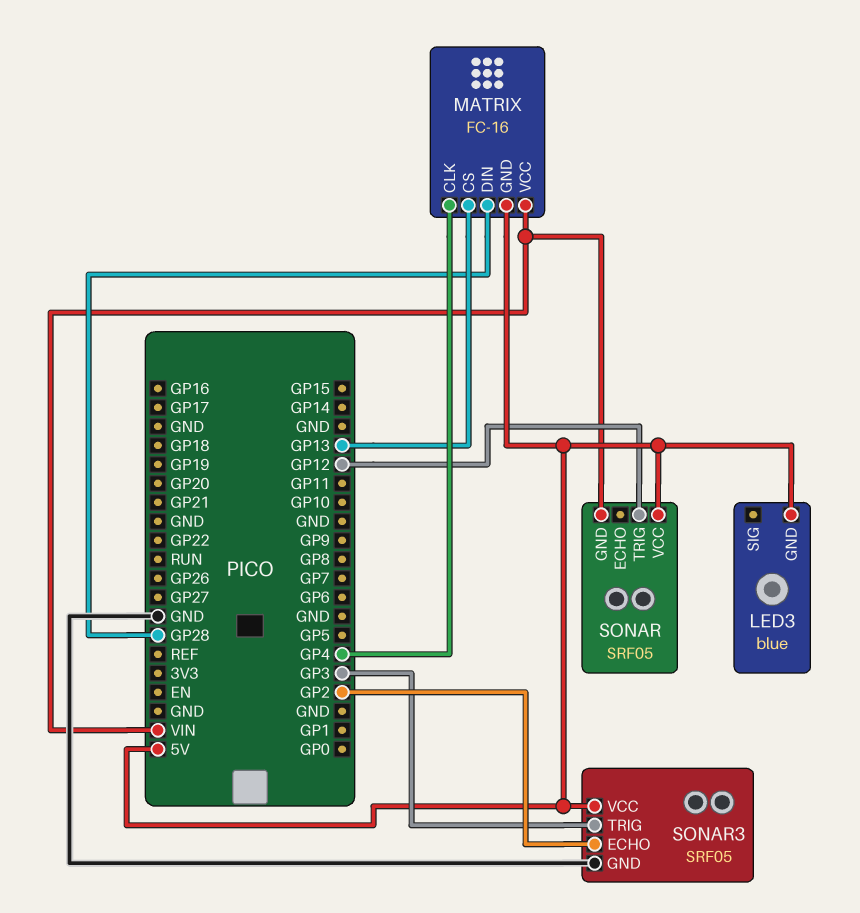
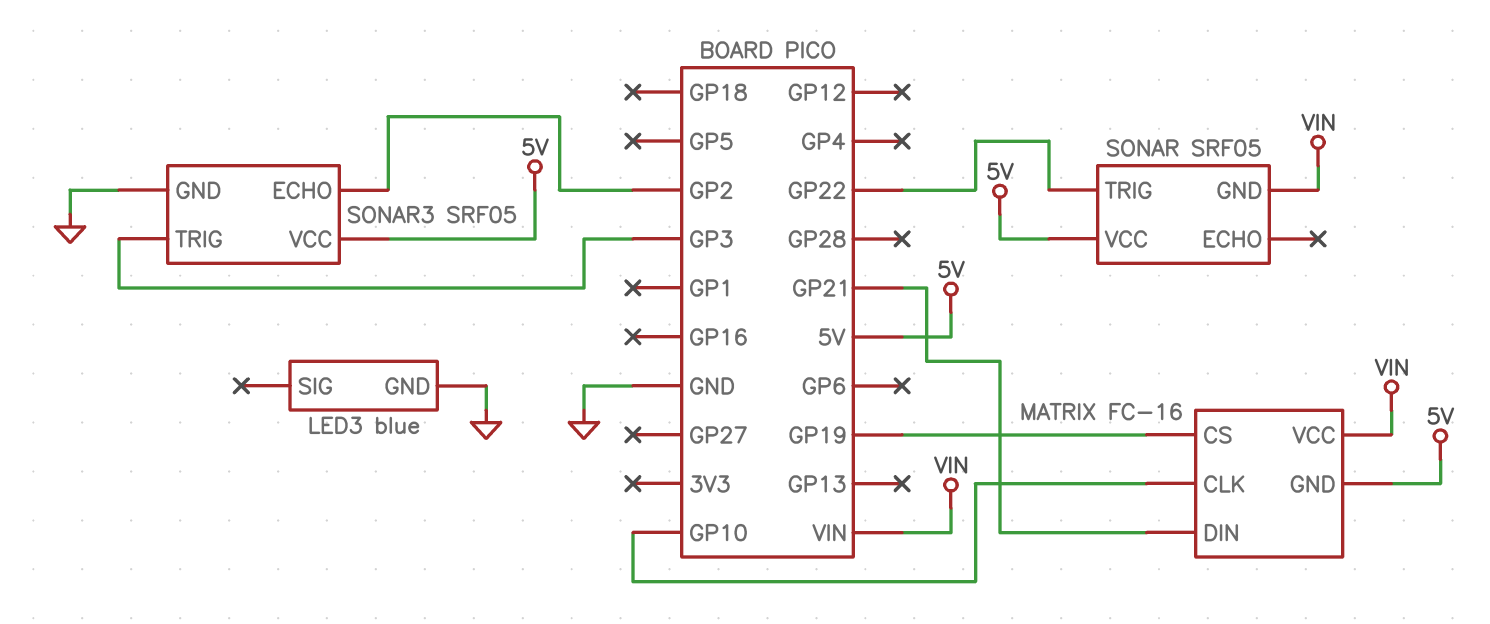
LED3 pin GND: 5V -> GND
MATRIX pin CLK: GP4 -> GP10
MATRIX pin CS: GP13 -> GP19
MATRIX pin DIN: GP28 -> GP21
SONAR pin TRIG: GP12 -> GP22

